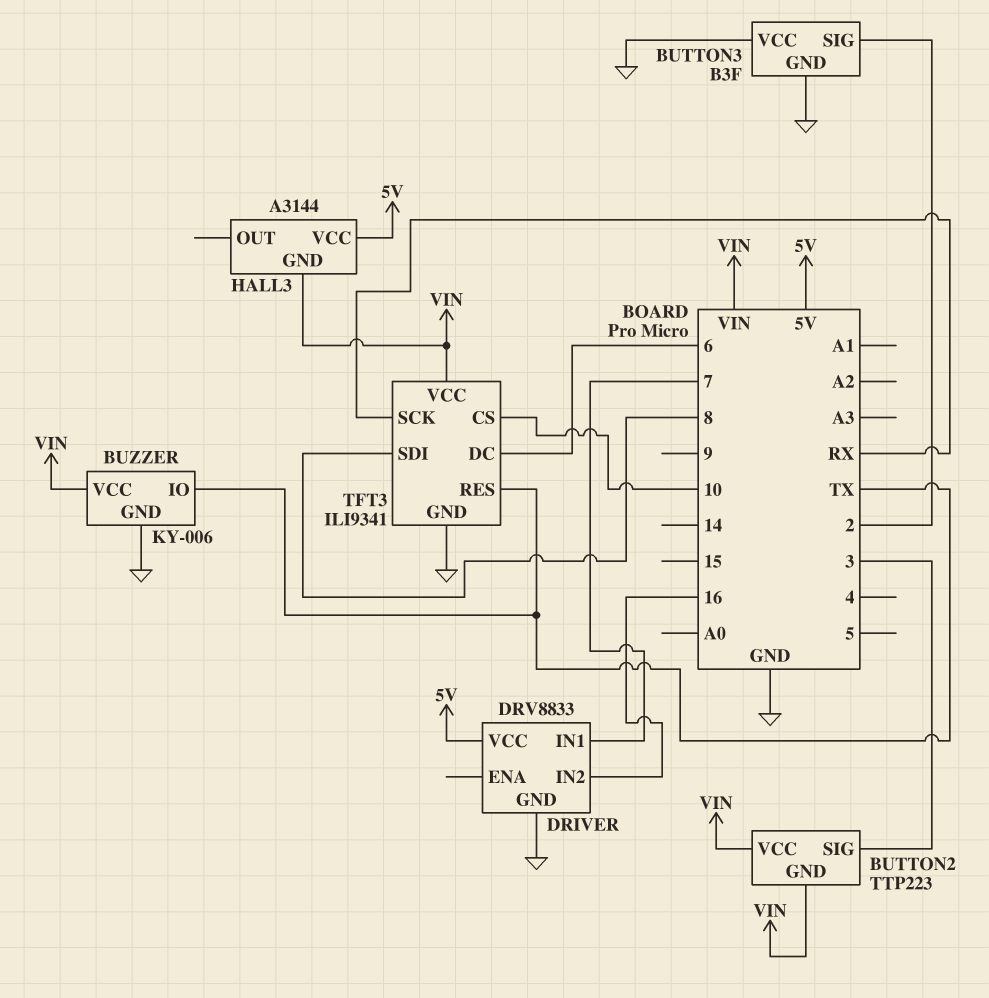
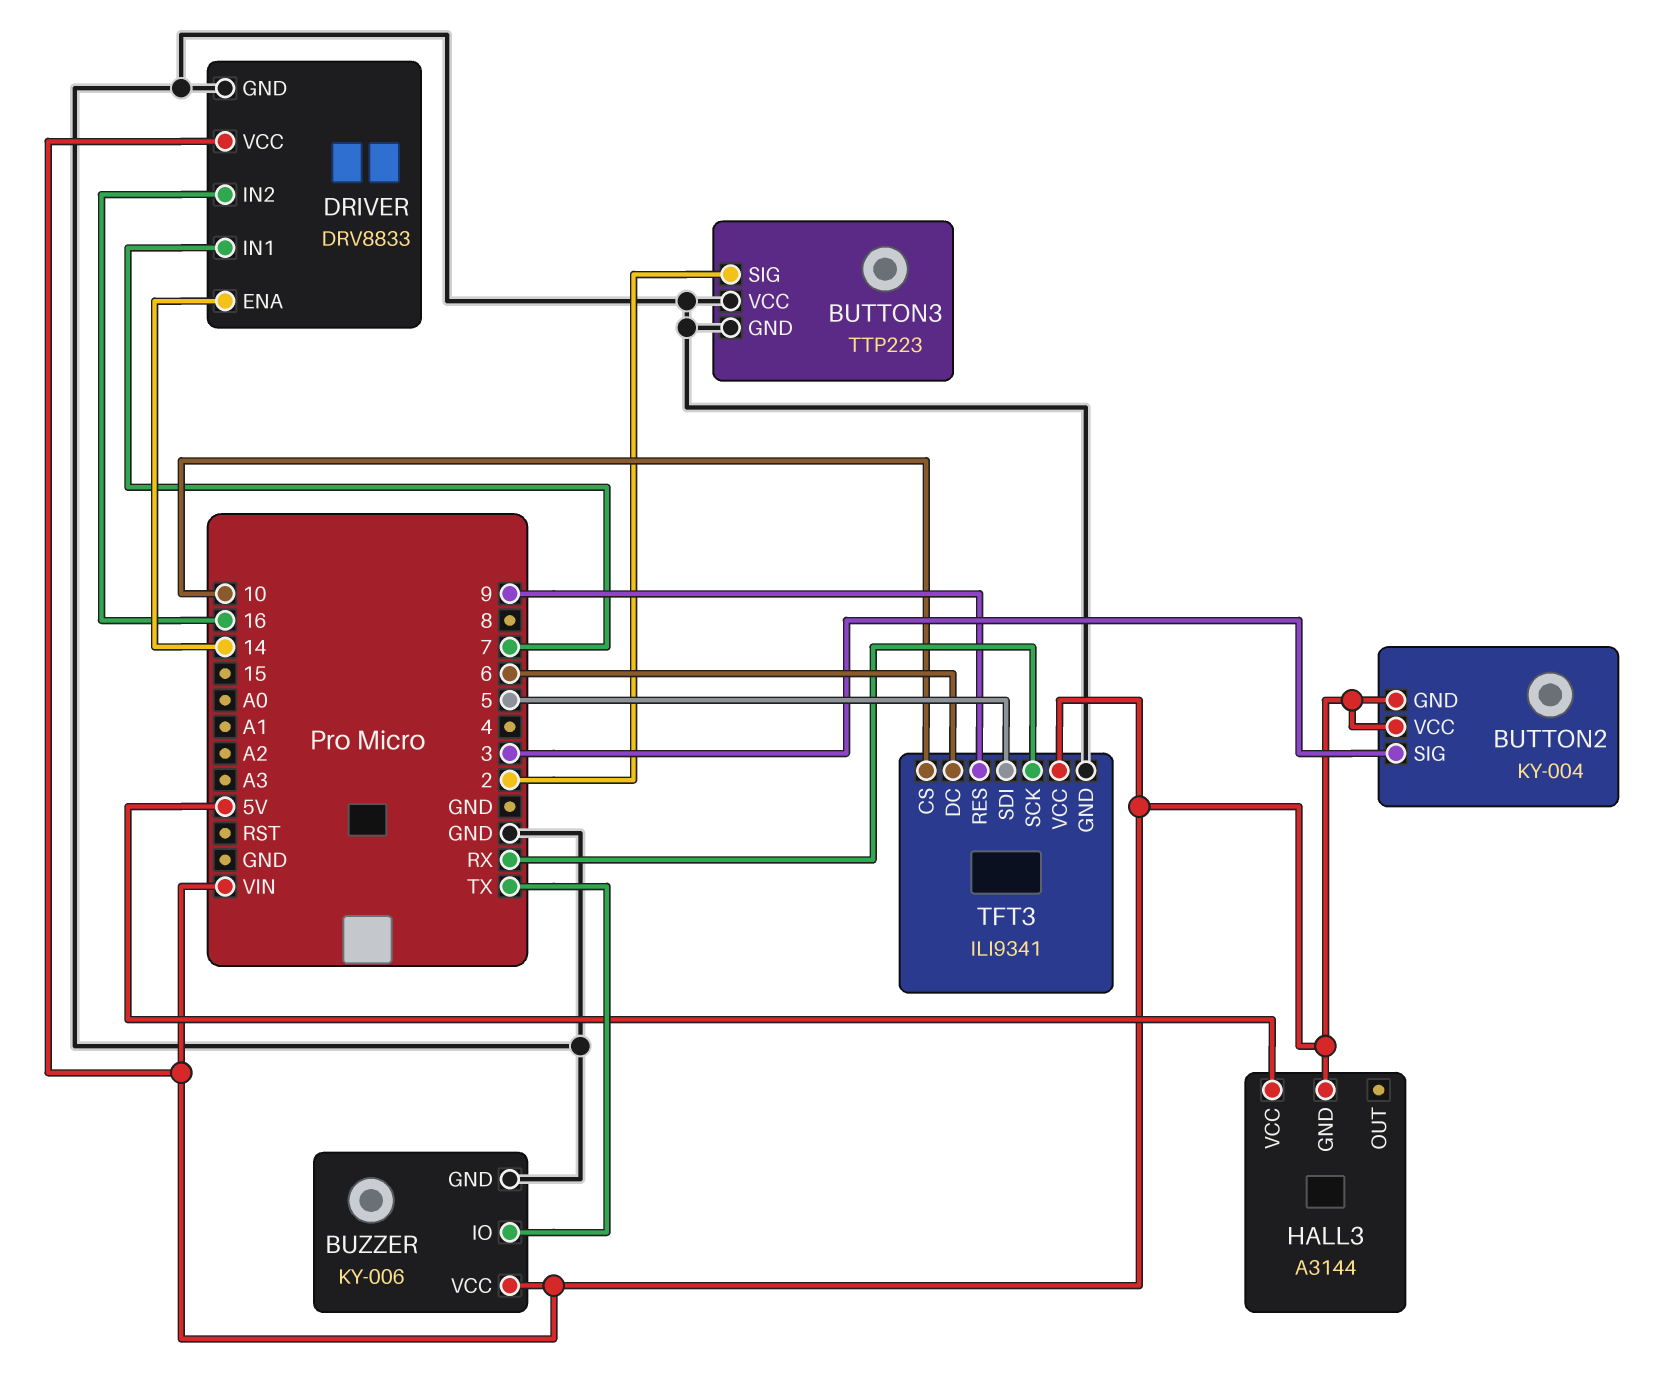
BUTTON2: TTP223 -> KY-004
BUTTON3: B3F -> TTP223
DRIVER pin ENA: none -> 14
DRIVER pin VCC: 5V -> VIN
TFT3 pin RES: TX -> 9
TFT3 pin SDI: 8 -> 5

